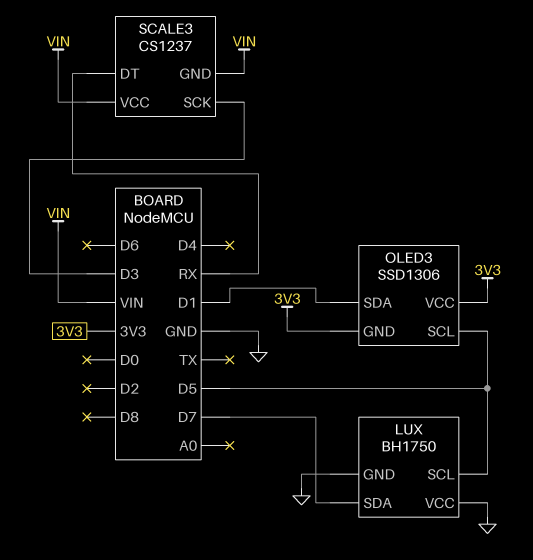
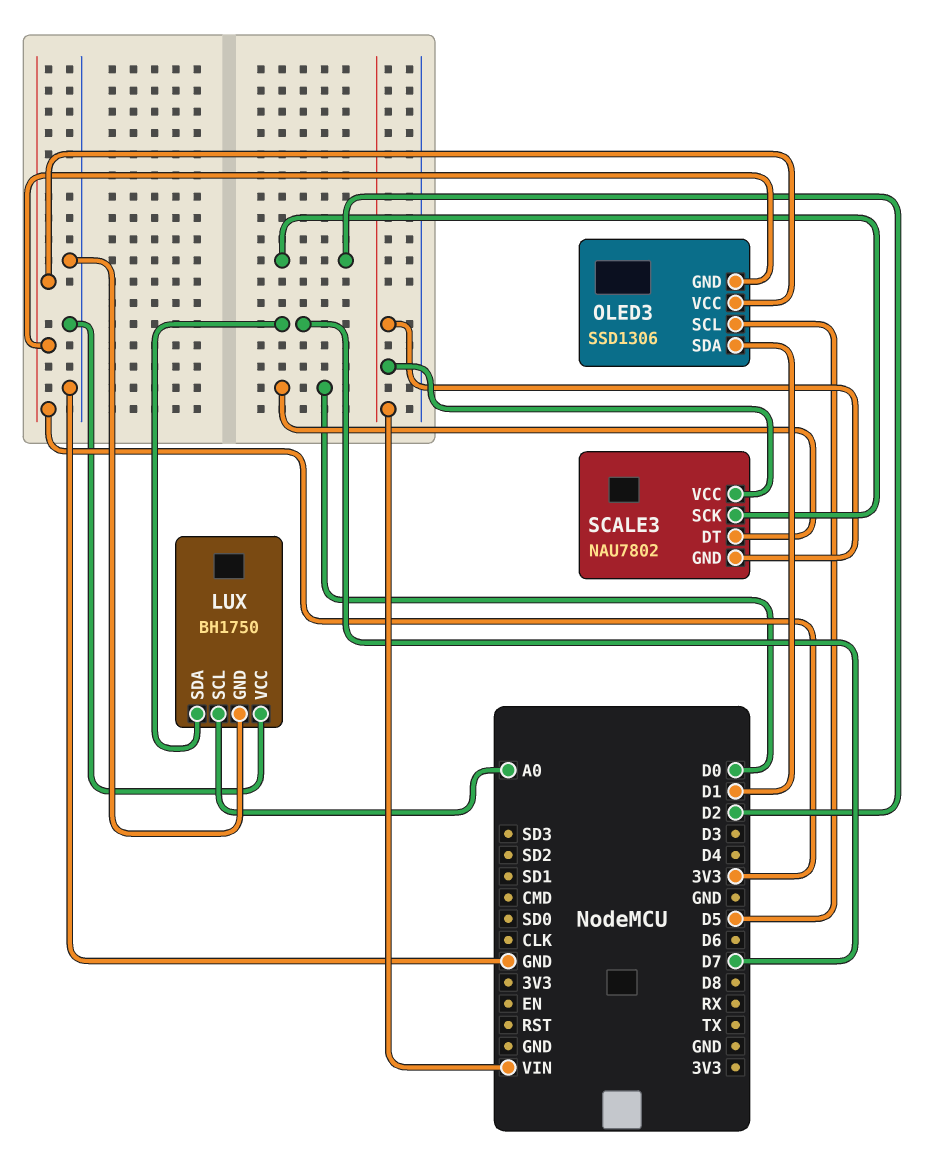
LUX pin SCL: D5 -> A0
SCALE3: CS1237 -> NAU7802
SCALE3 pin DT: RX -> D0
SCALE3 pin SCK: D3 -> D2

